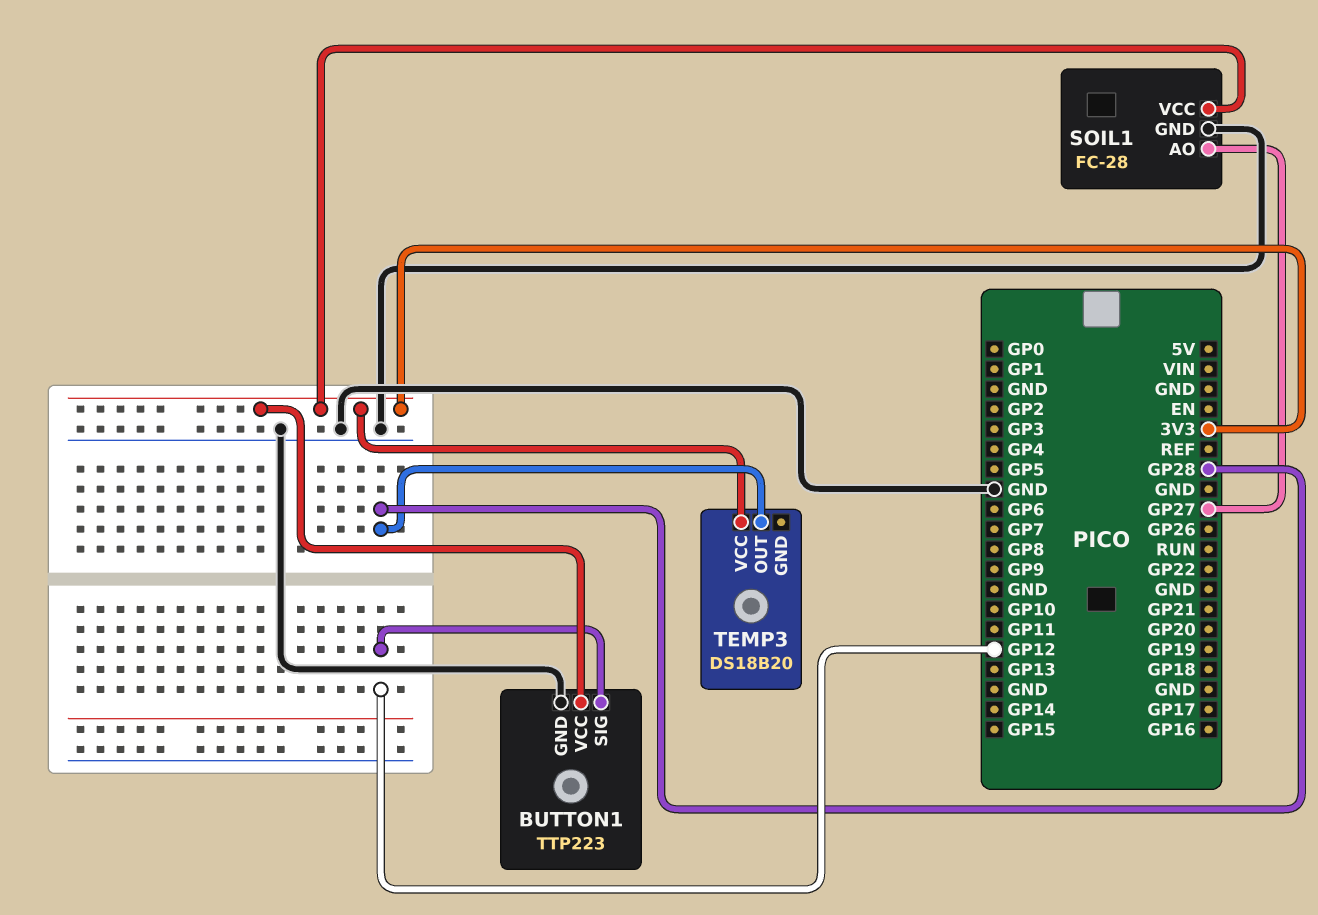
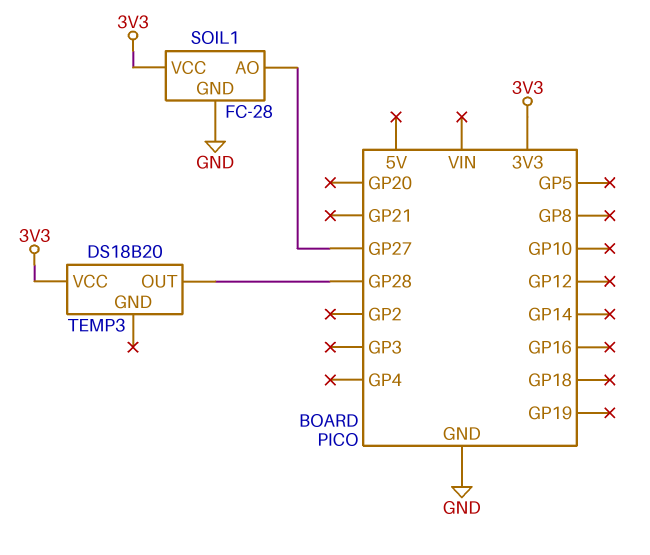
BUTTON1: TTP223 -> none
BUTTON1 pin GND: GND -> none
BUTTON1 pin SIG: GP12 -> none
BUTTON1 pin VCC: 3V3 -> none

